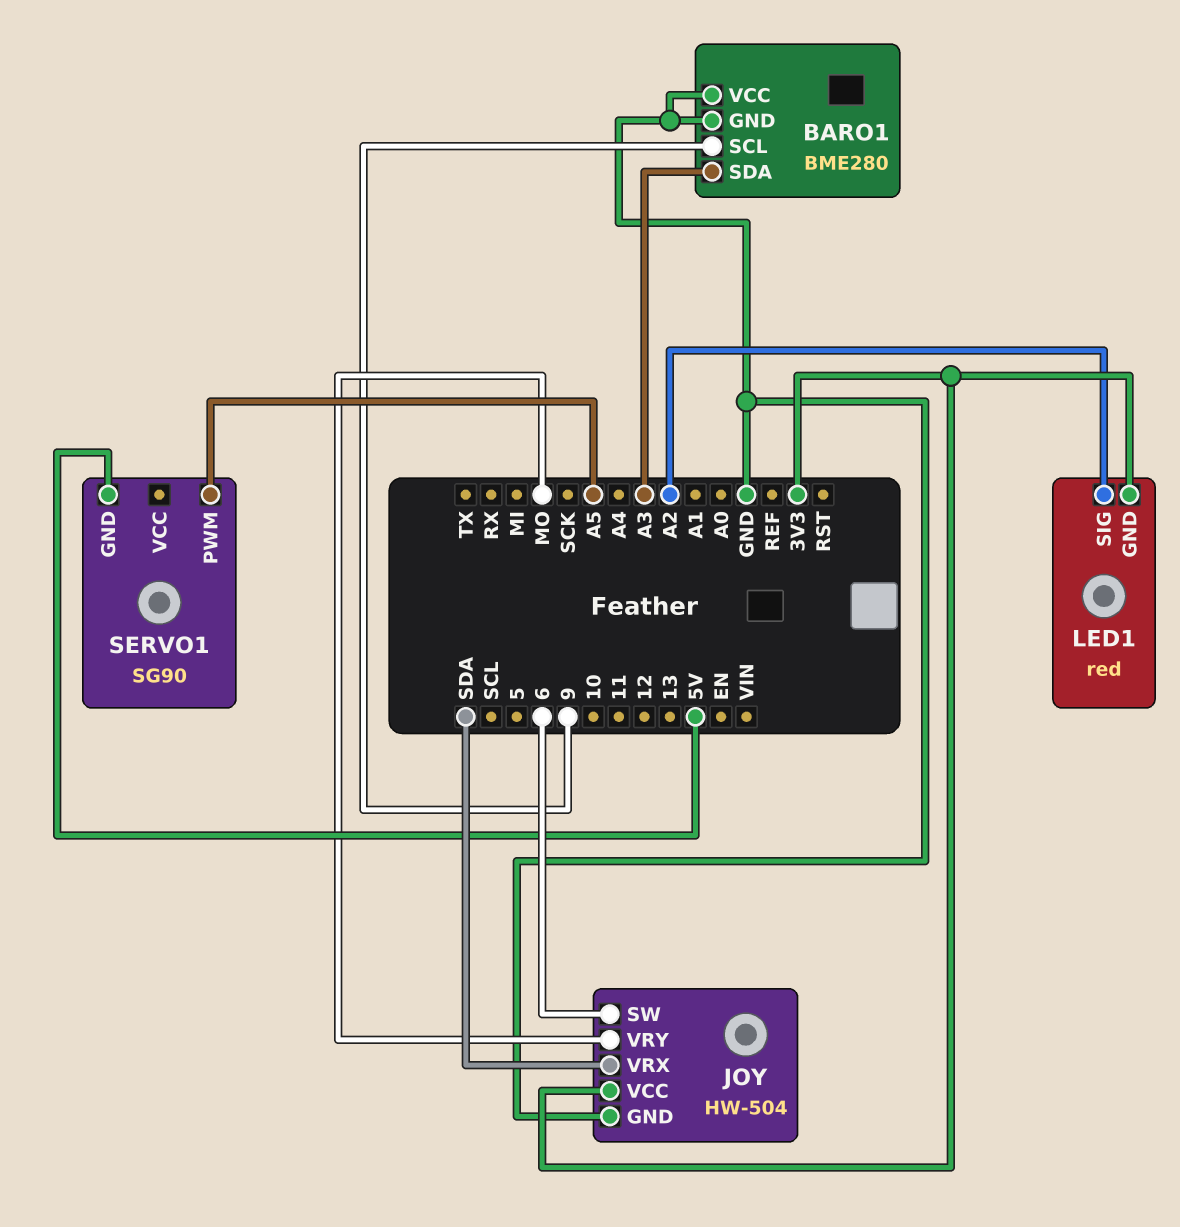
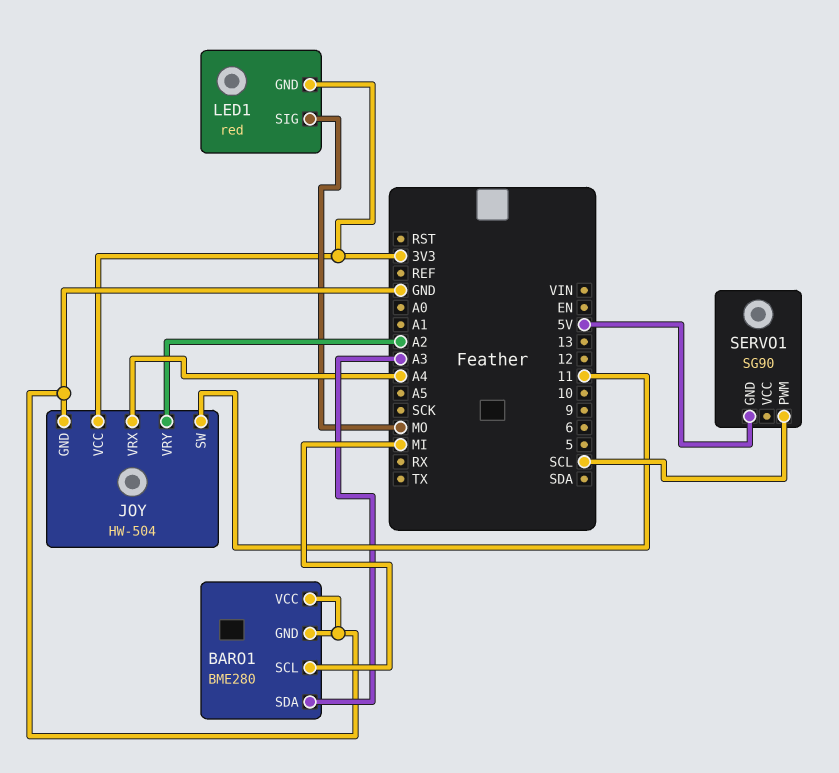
BARO1 pin SCL: 9 -> MI
JOY pin SW: 6 -> 11
JOY pin VRX: SDA -> A4
JOY pin VRY: MO -> A2
LED1 pin SIG: A2 -> MO
SERVO1 pin PWM: A5 -> SCL

